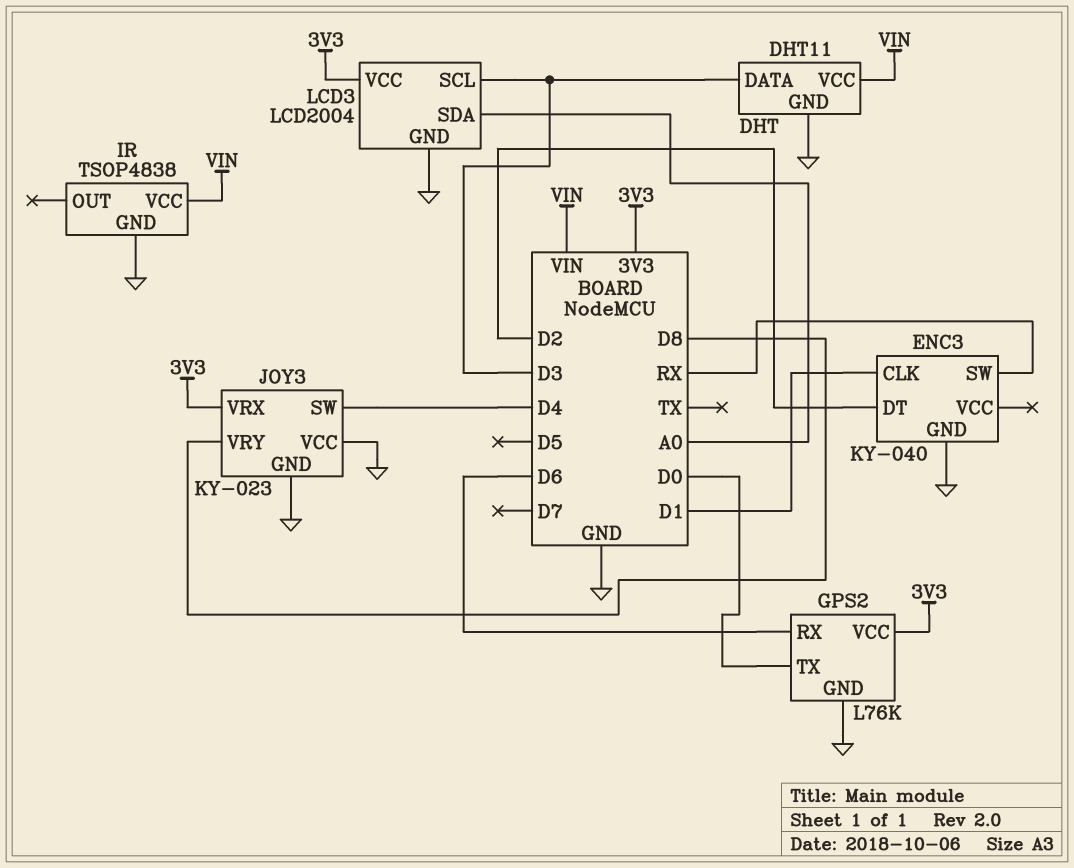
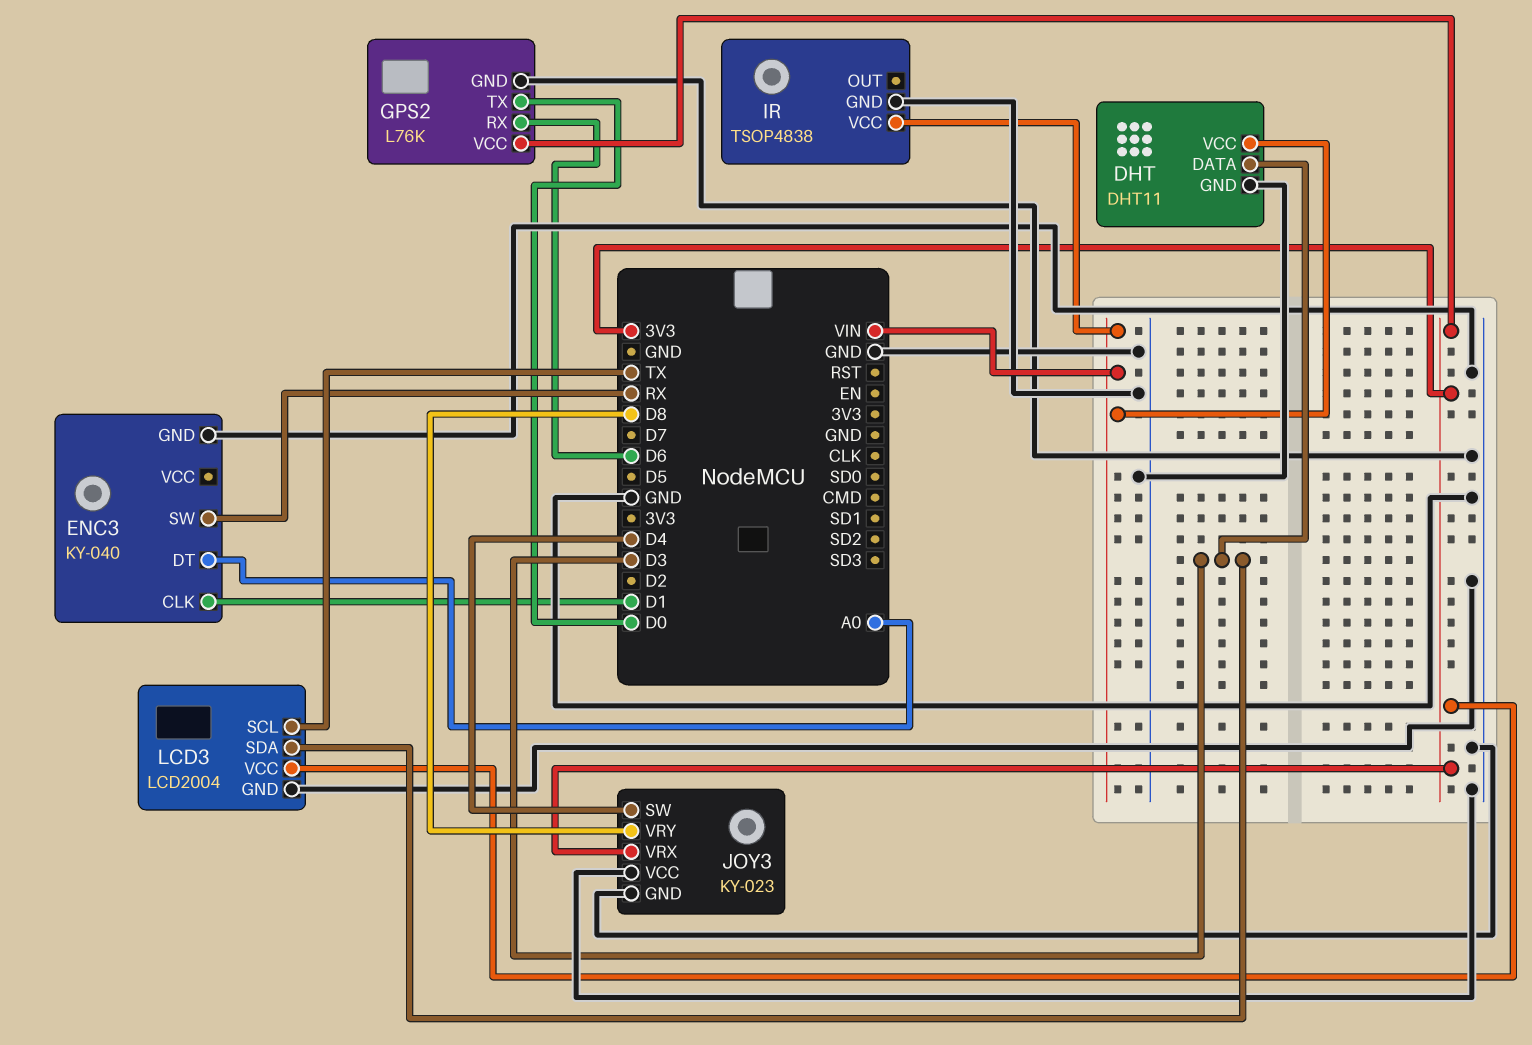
ENC3 pin DT: D2 -> A0
LCD3 pin SCL: D3 -> TX
LCD3 pin SDA: A0 -> D3

